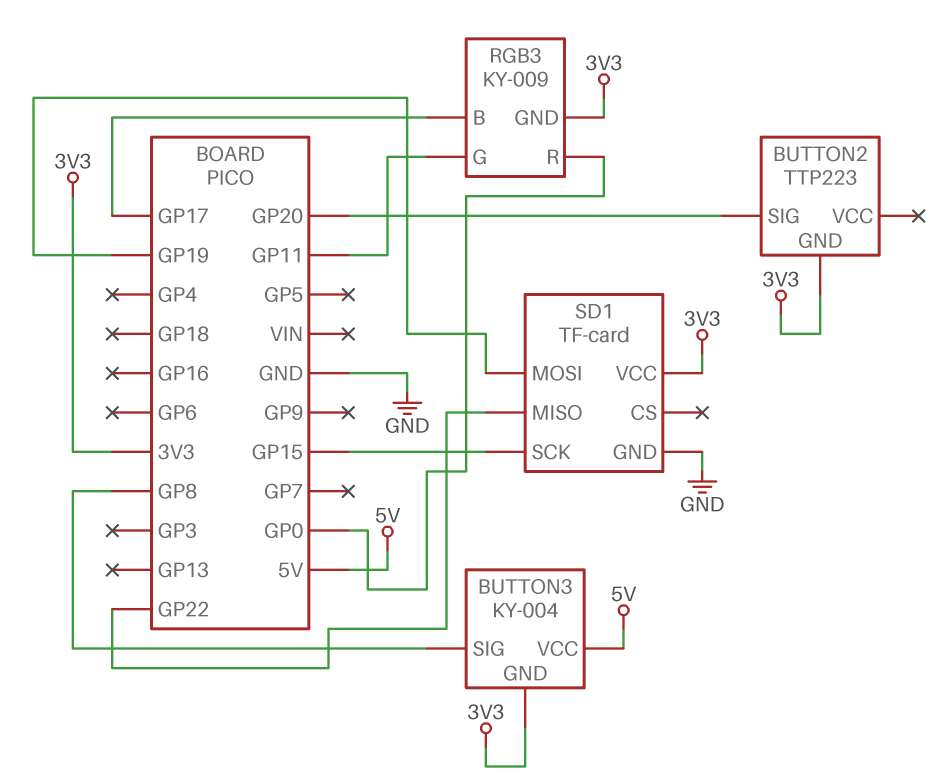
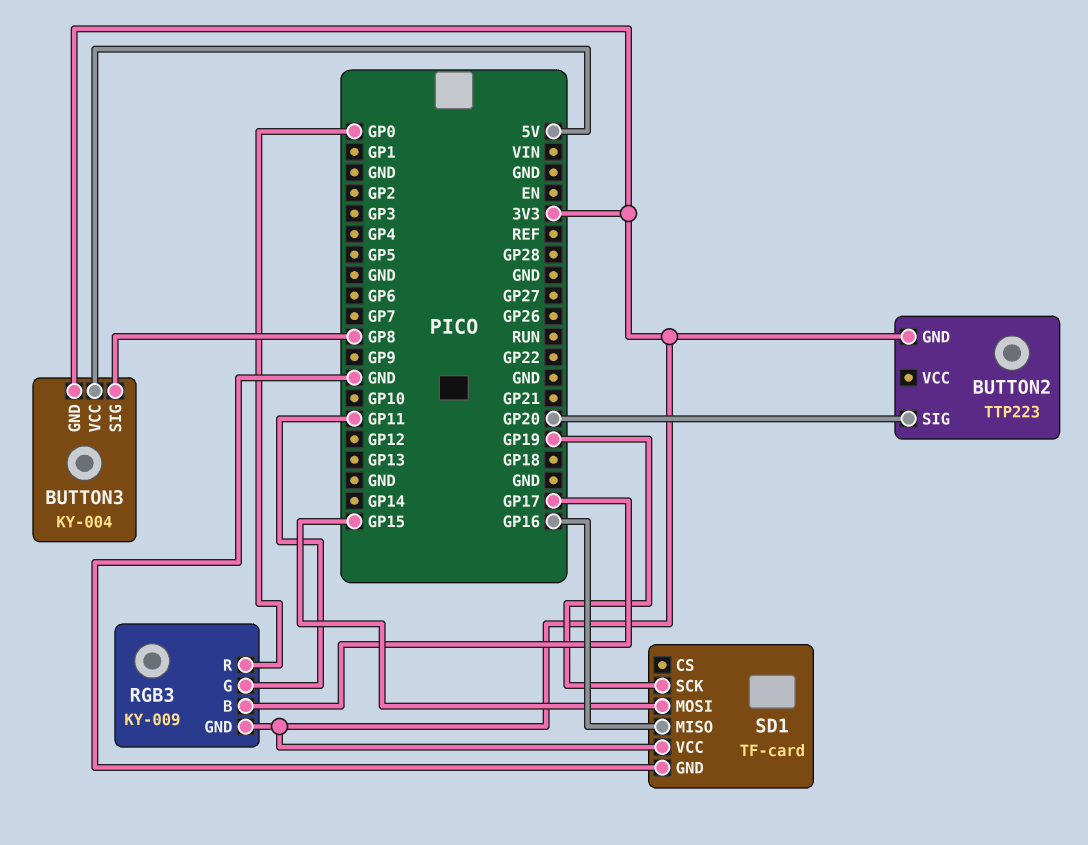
SD1 pin MISO: GP22 -> GP16
SD1 pin MOSI: GP19 -> GP15
SD1 pin SCK: GP15 -> GP19

